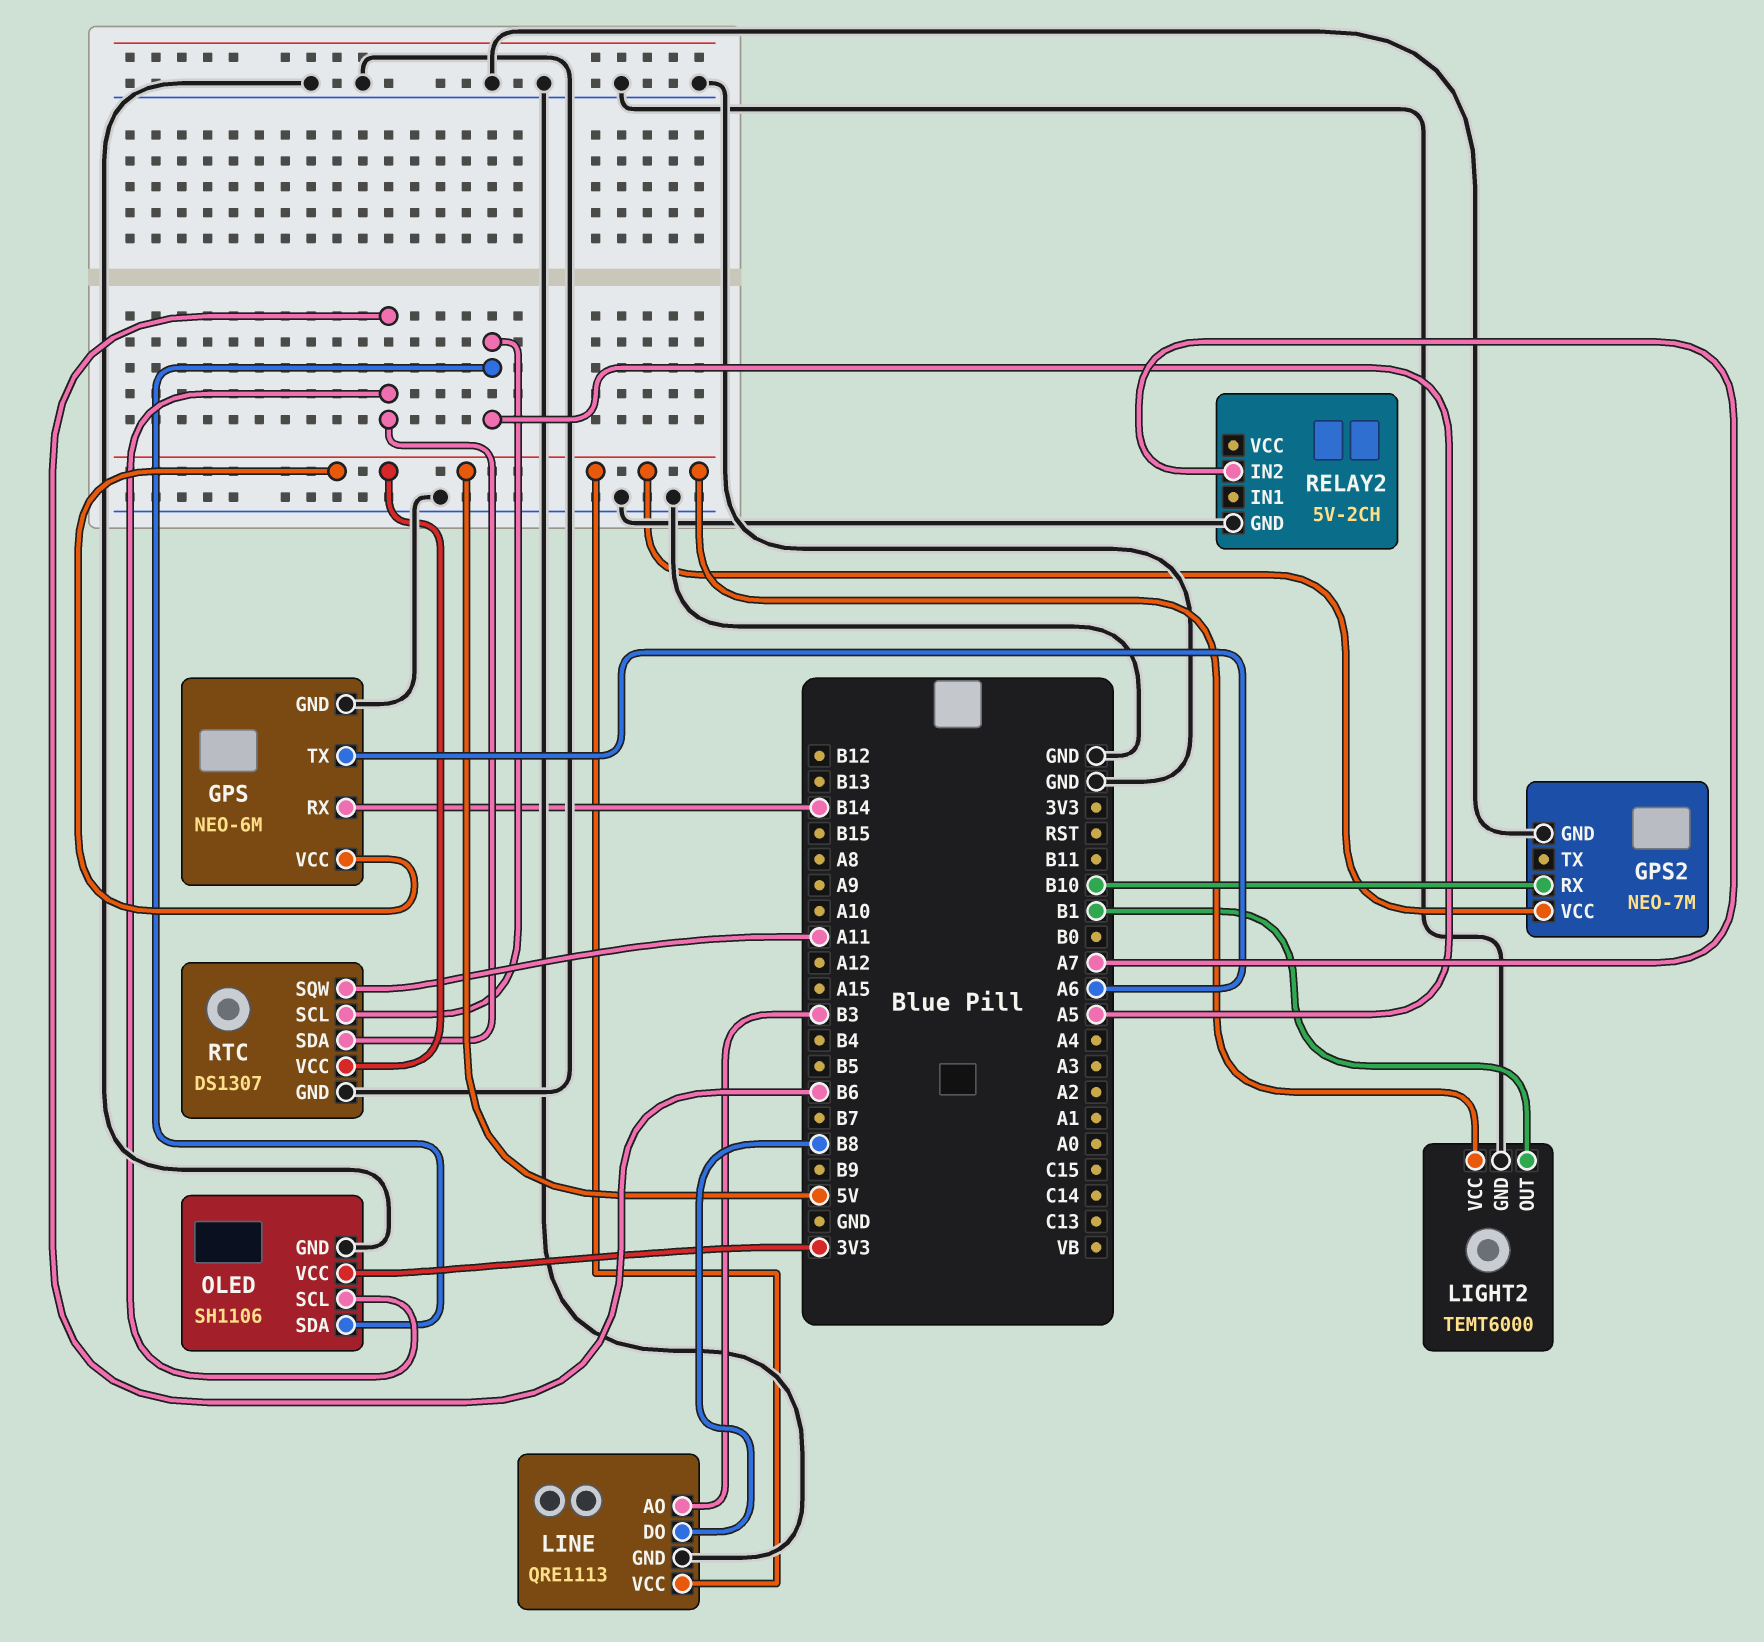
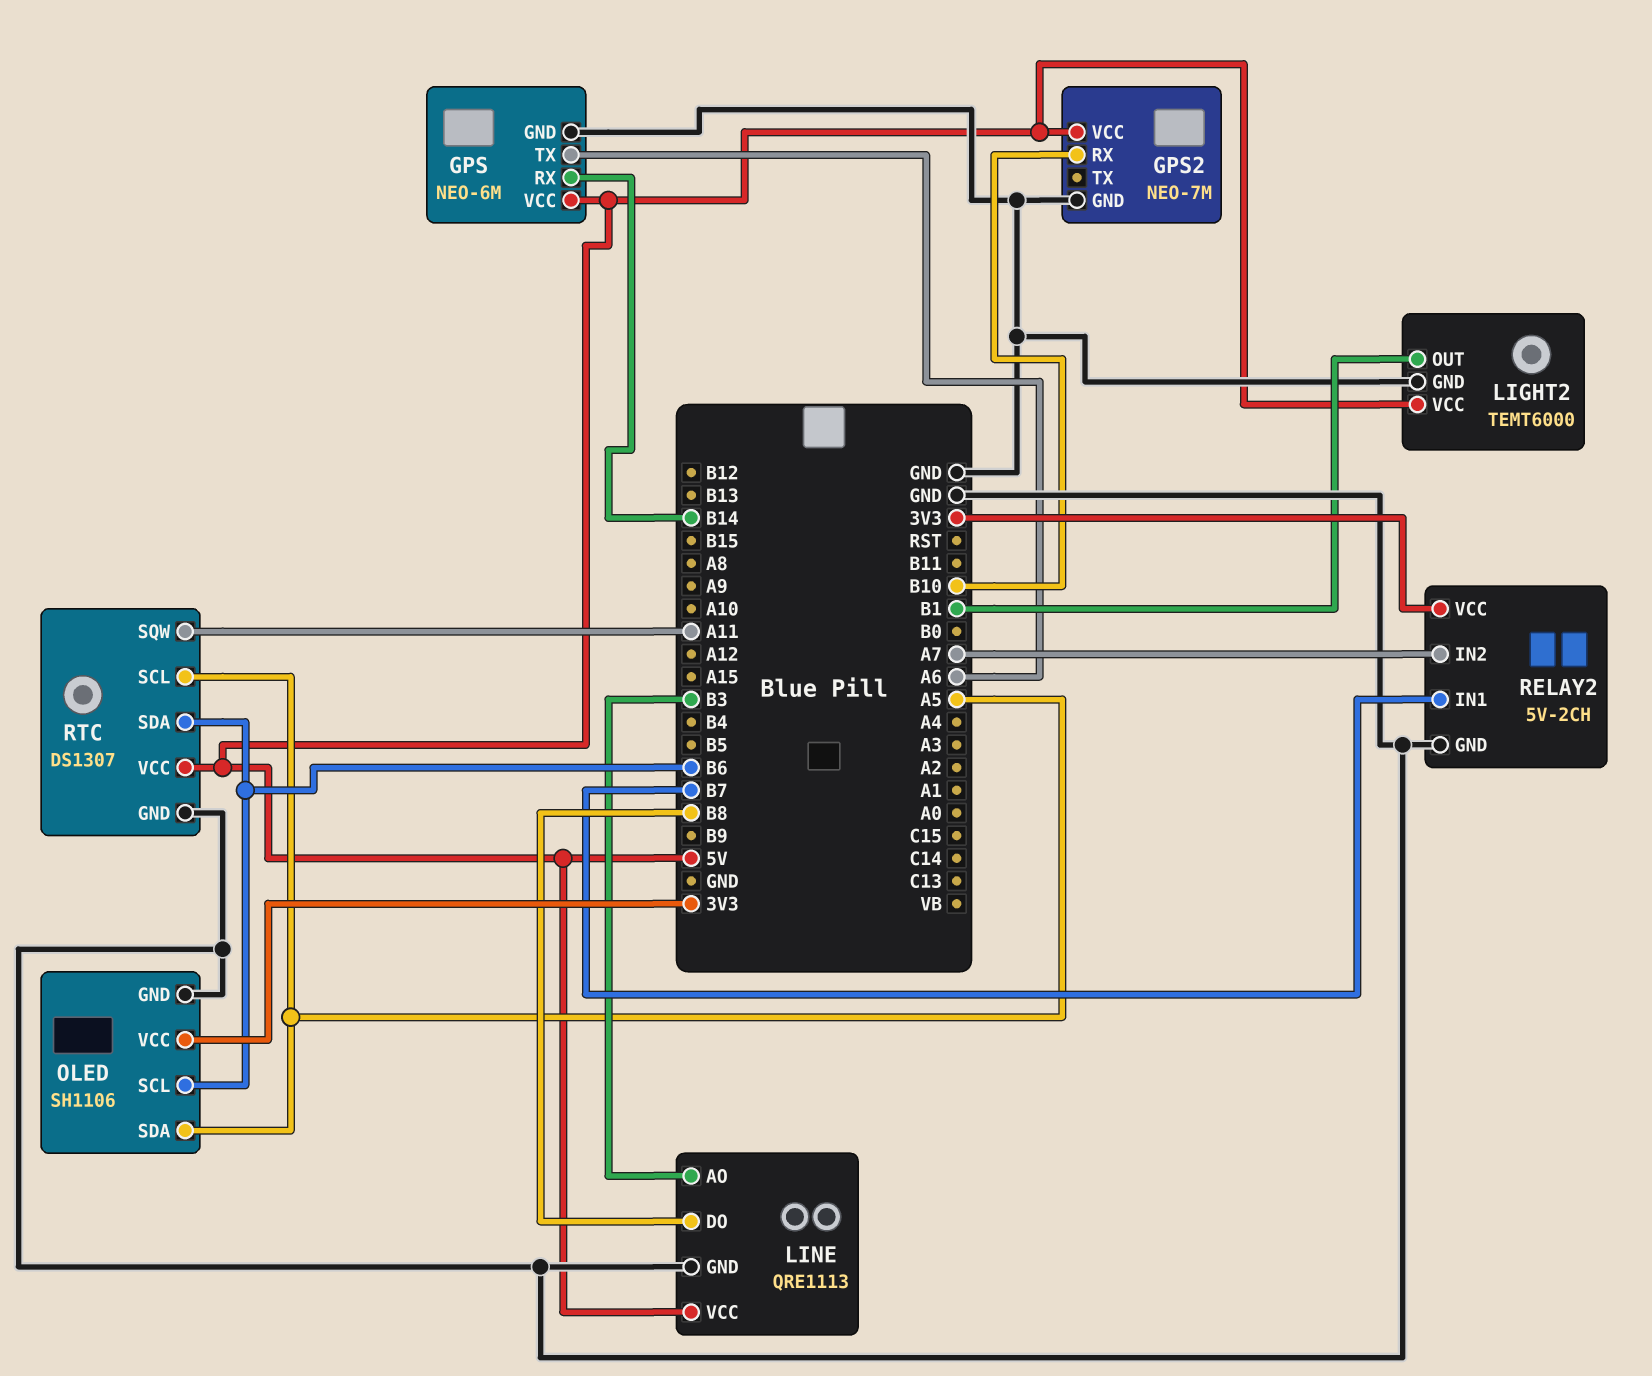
RELAY2 pin IN1: none -> B7
RELAY2 pin VCC: none -> 3V3

